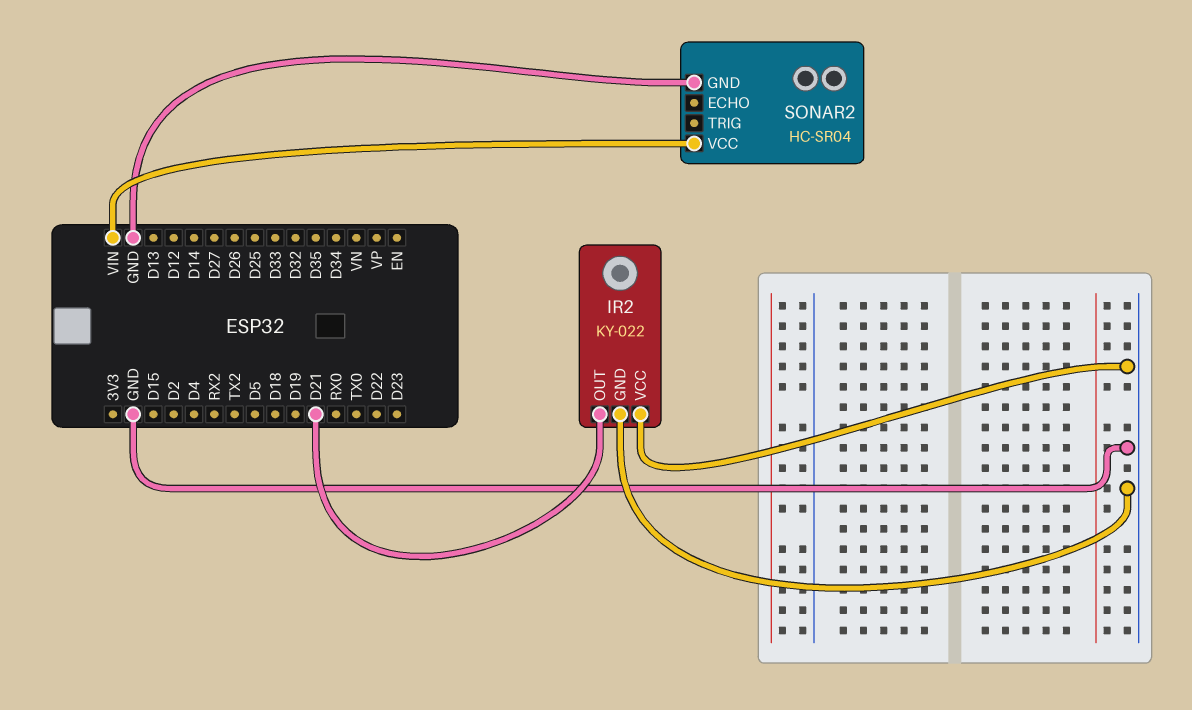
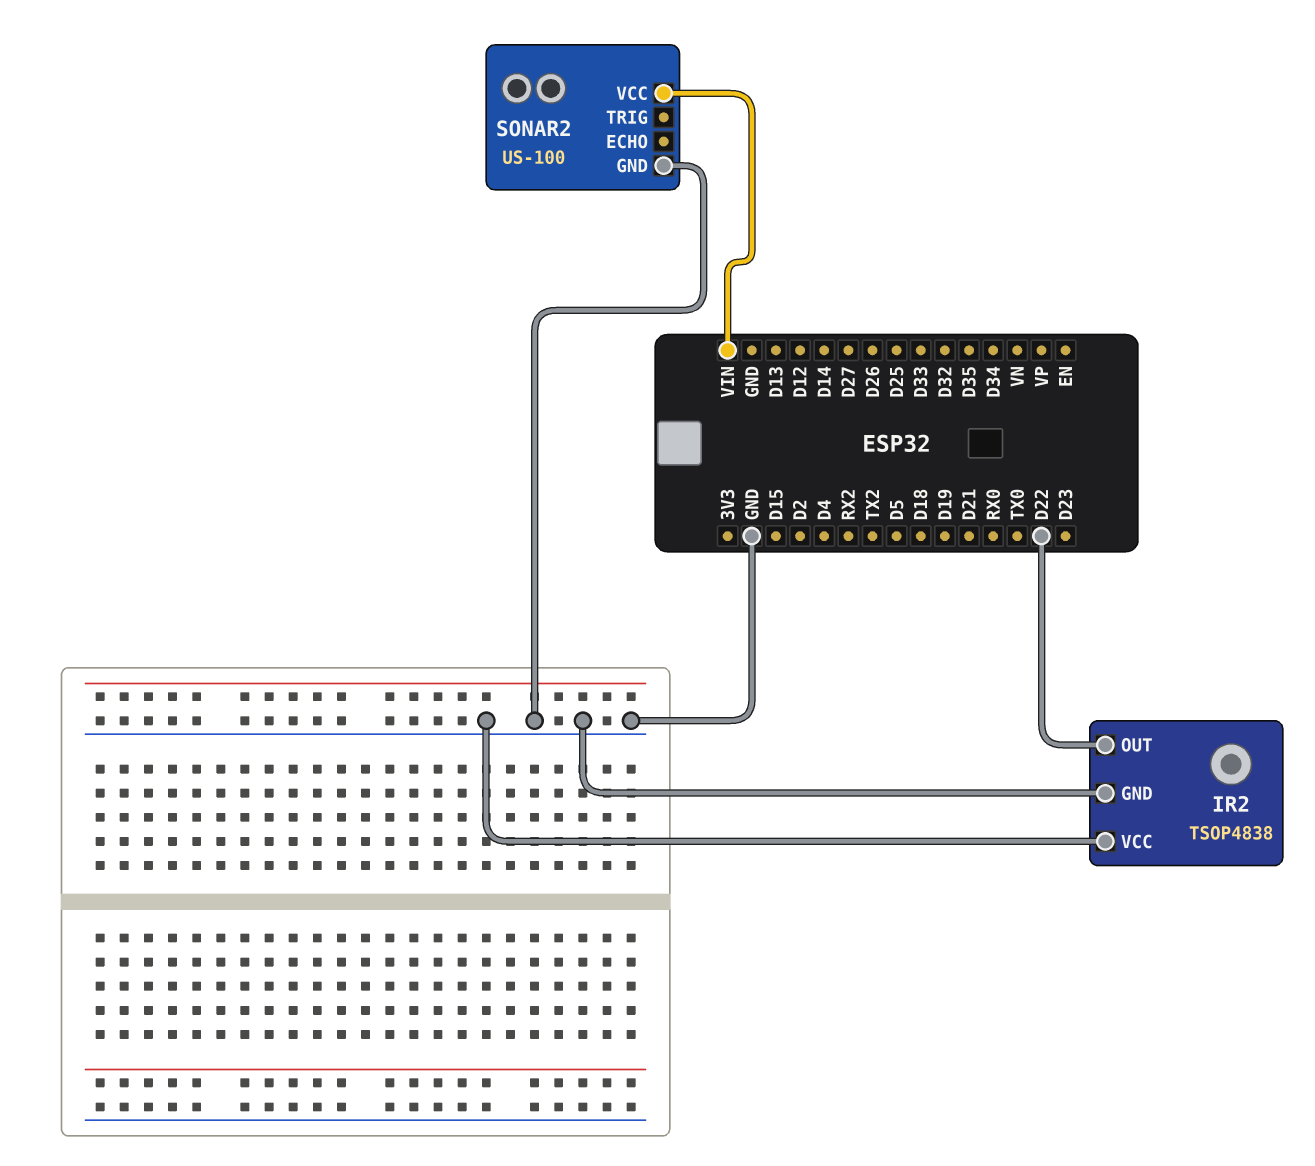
IR2: KY-022 -> TSOP4838
IR2 pin OUT: D21 -> D22
SONAR2: HC-SR04 -> US-100

